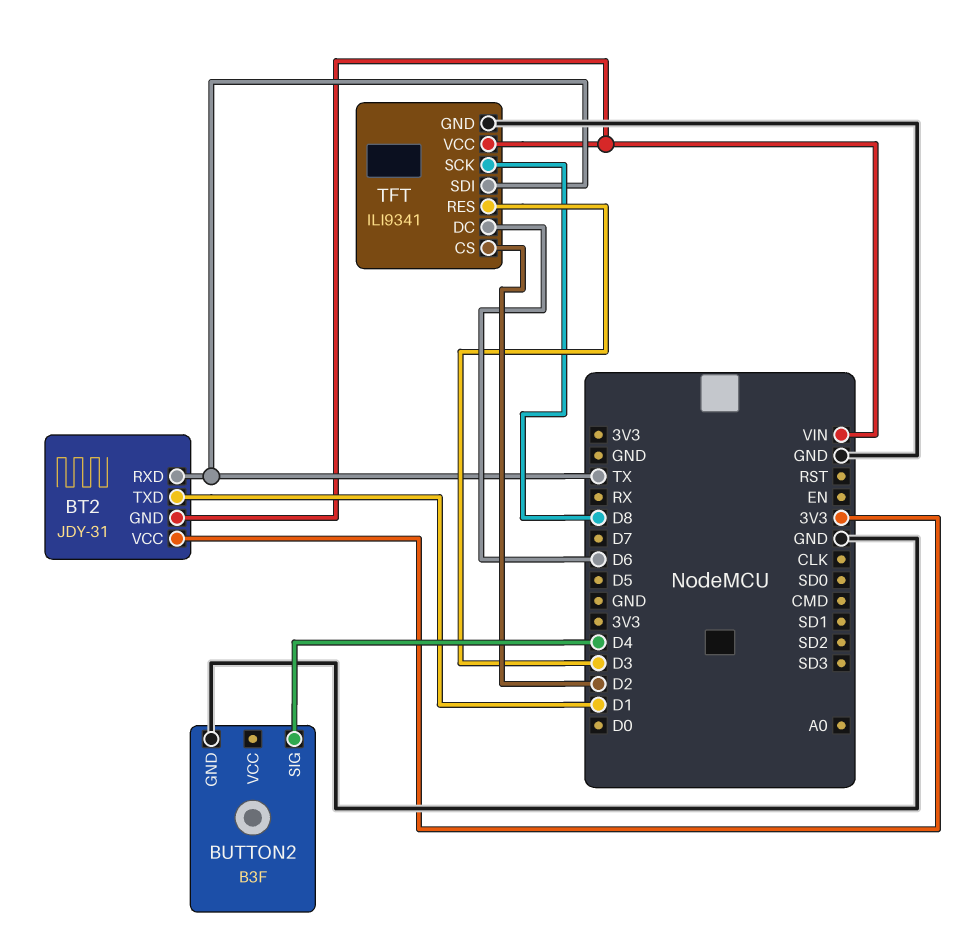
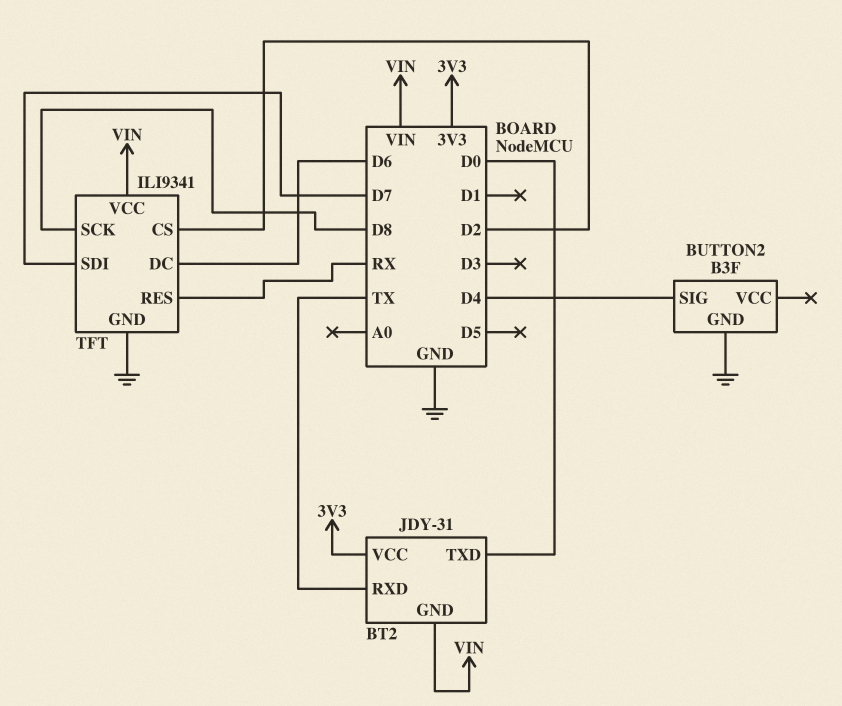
BT2 pin TXD: D1 -> D0
TFT pin RES: D3 -> RX
TFT pin SDI: TX -> D7

